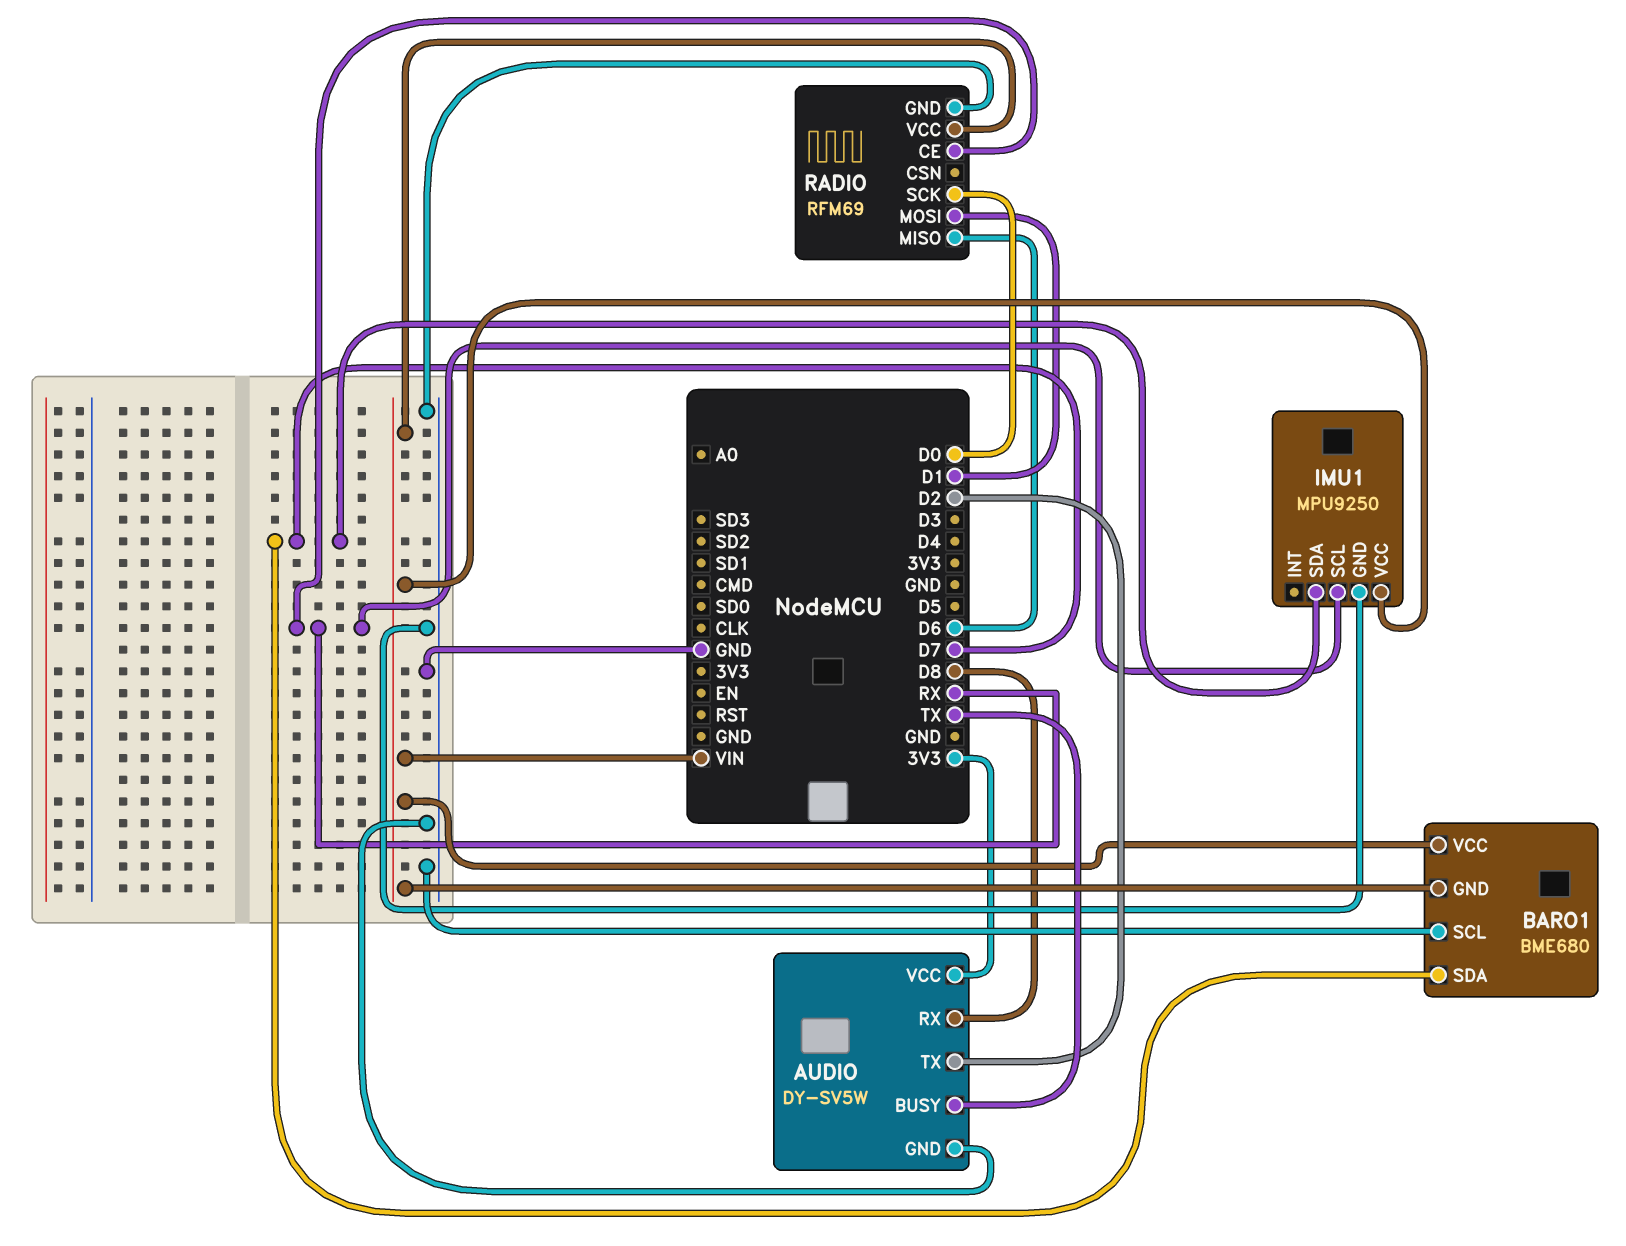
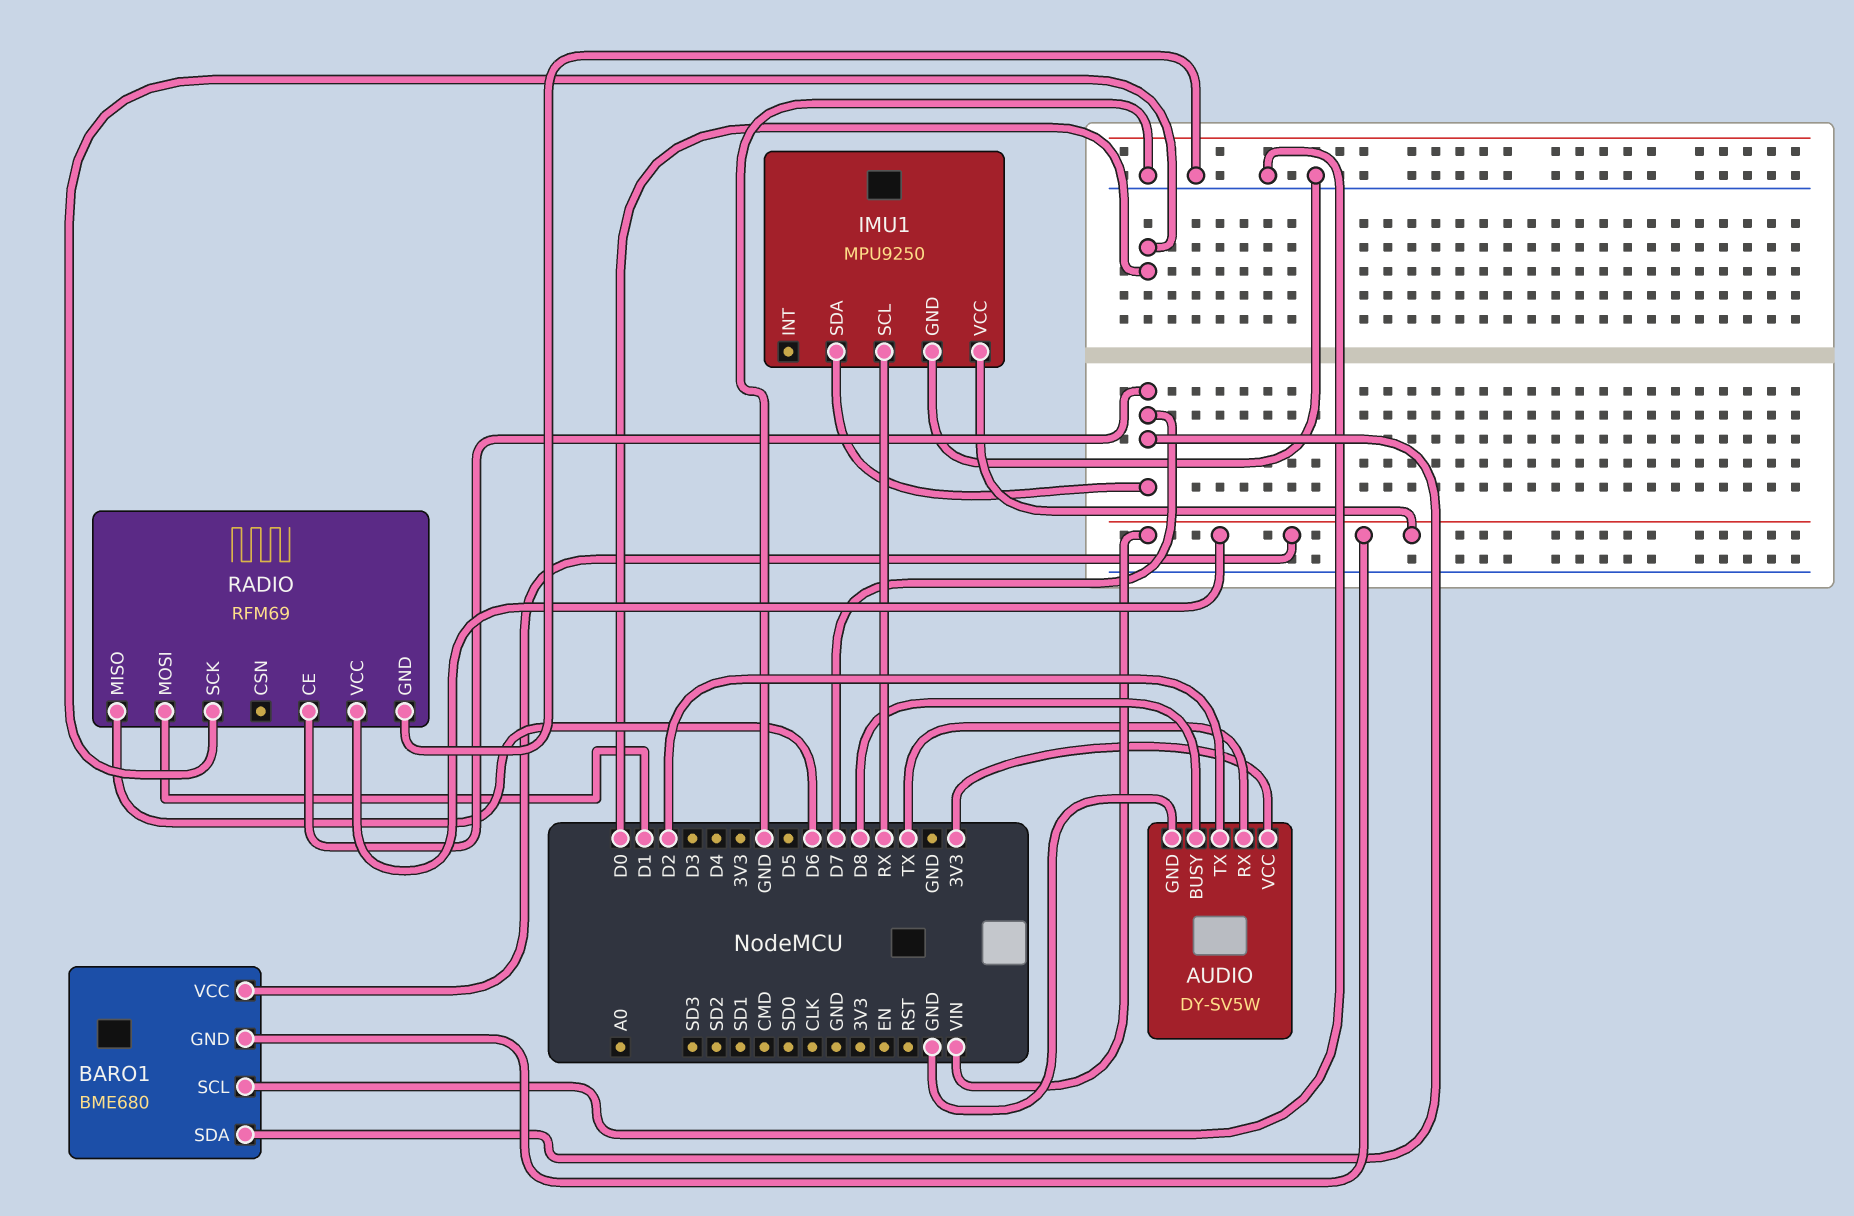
AUDIO pin BUSY: TX -> D8
AUDIO pin RX: D8 -> TX
RADIO pin CE: RX -> D7

